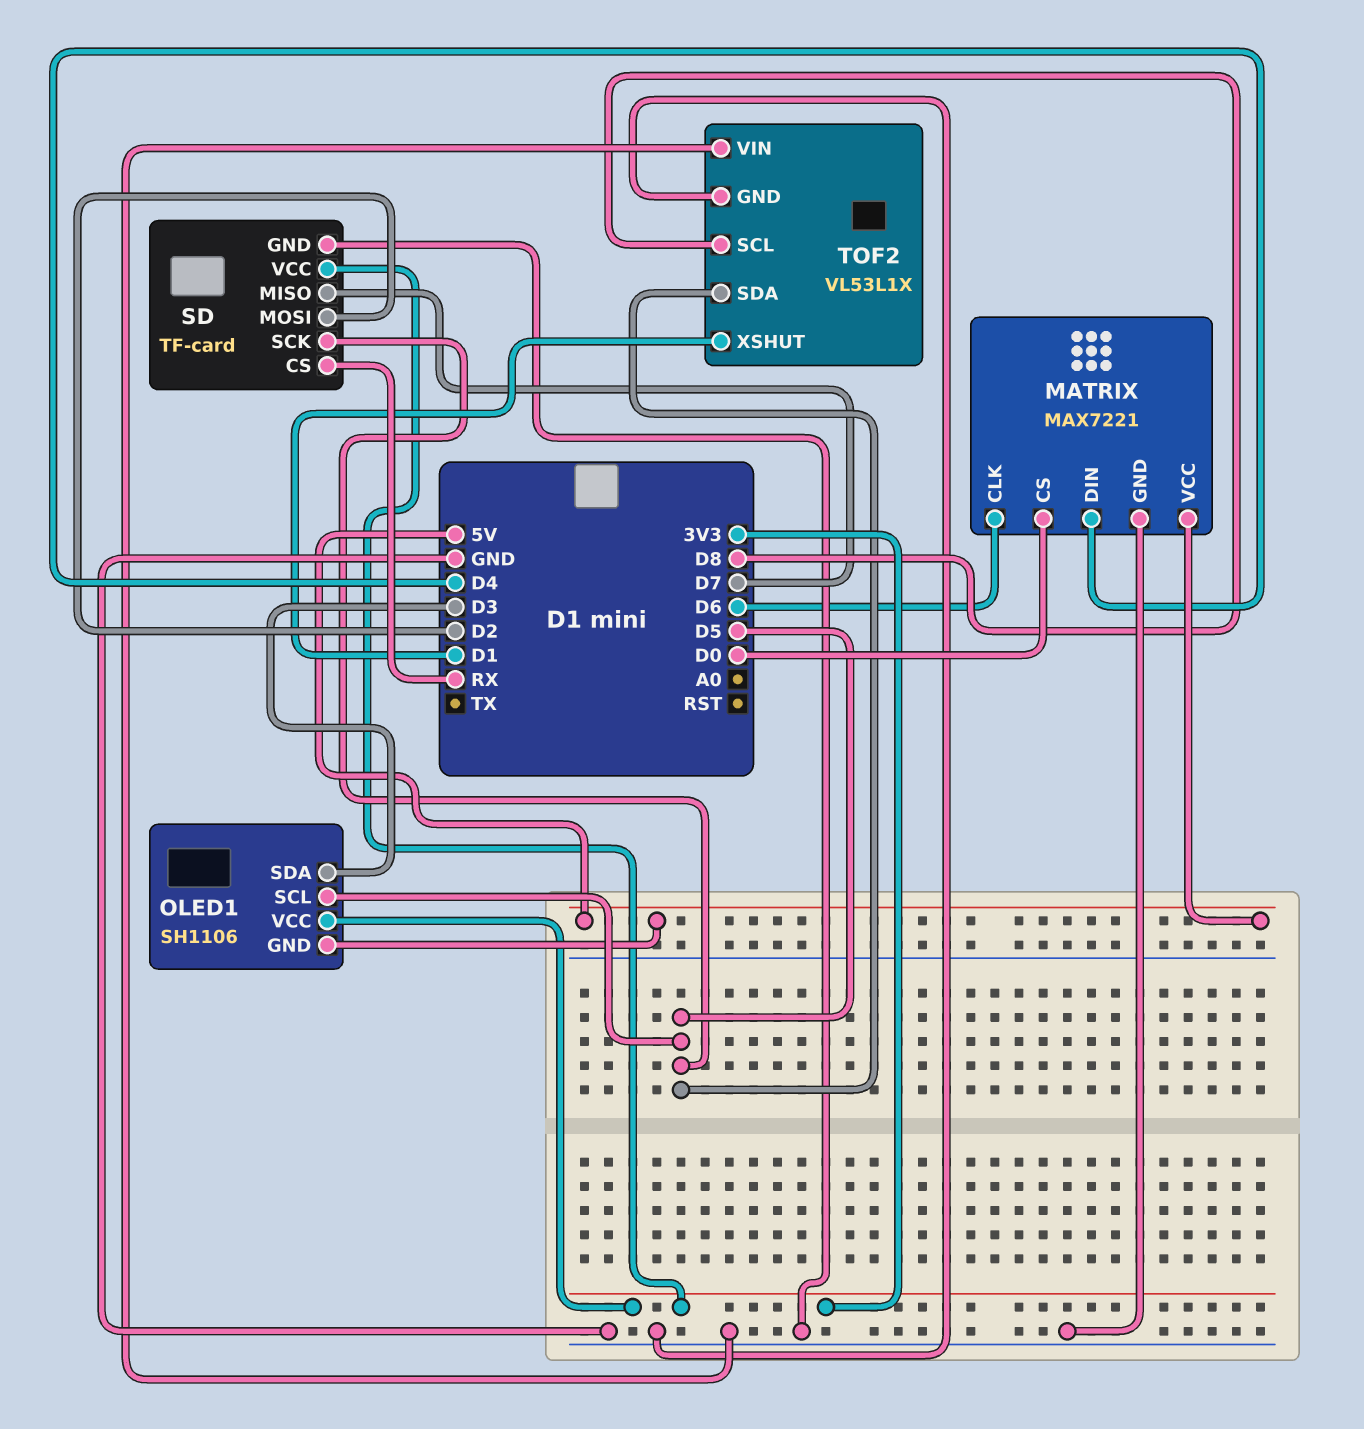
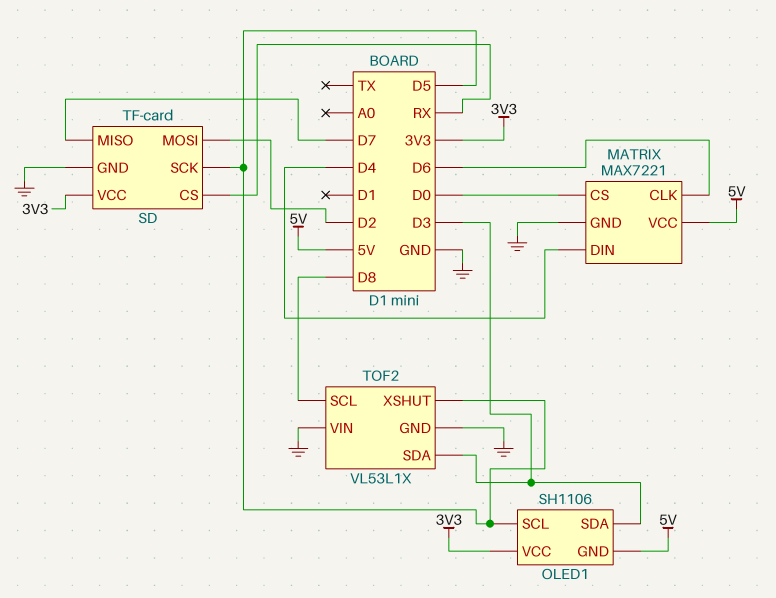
TOF2 pin SDA: D5 -> D3
TOF2 pin XSHUT: D1 -> D5

